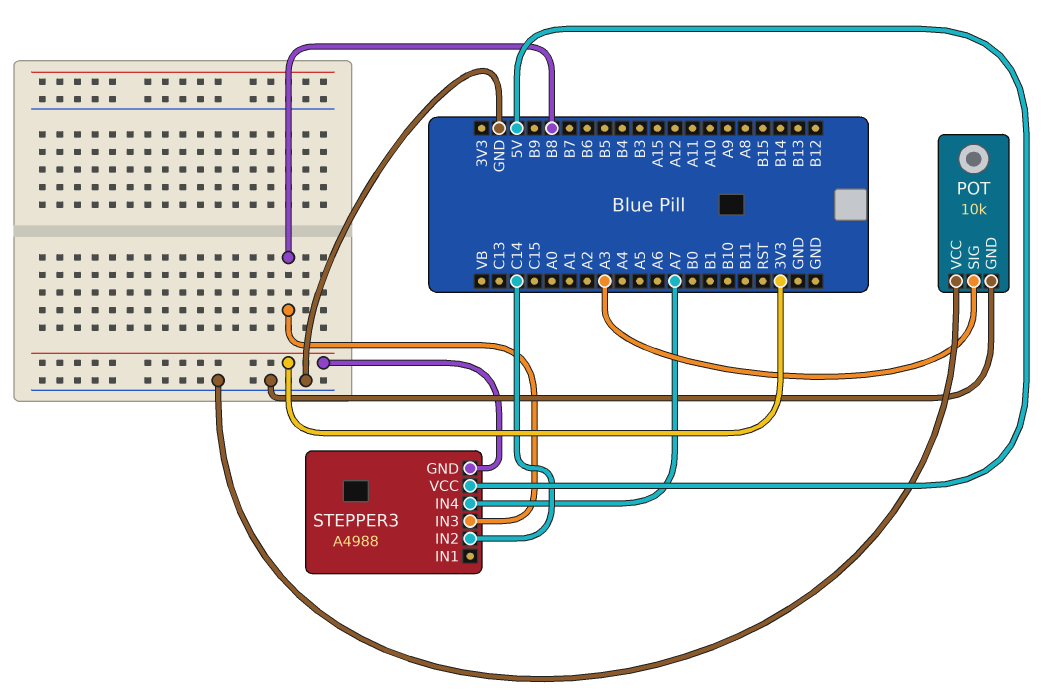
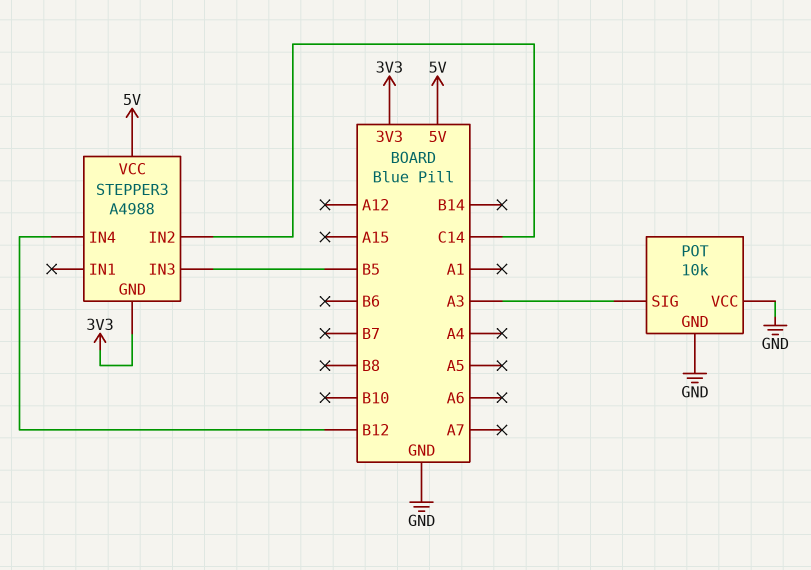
STEPPER3 pin IN3: B8 -> B5
STEPPER3 pin IN4: A7 -> B12

